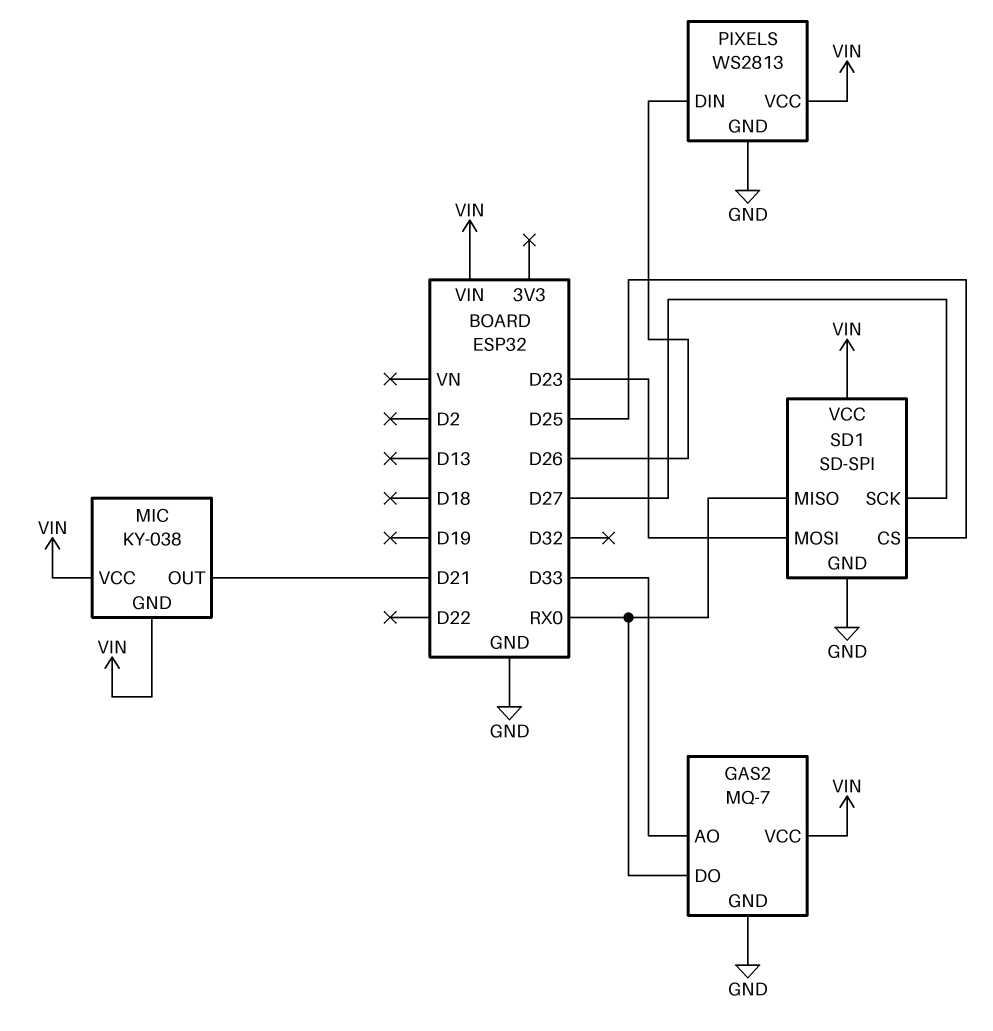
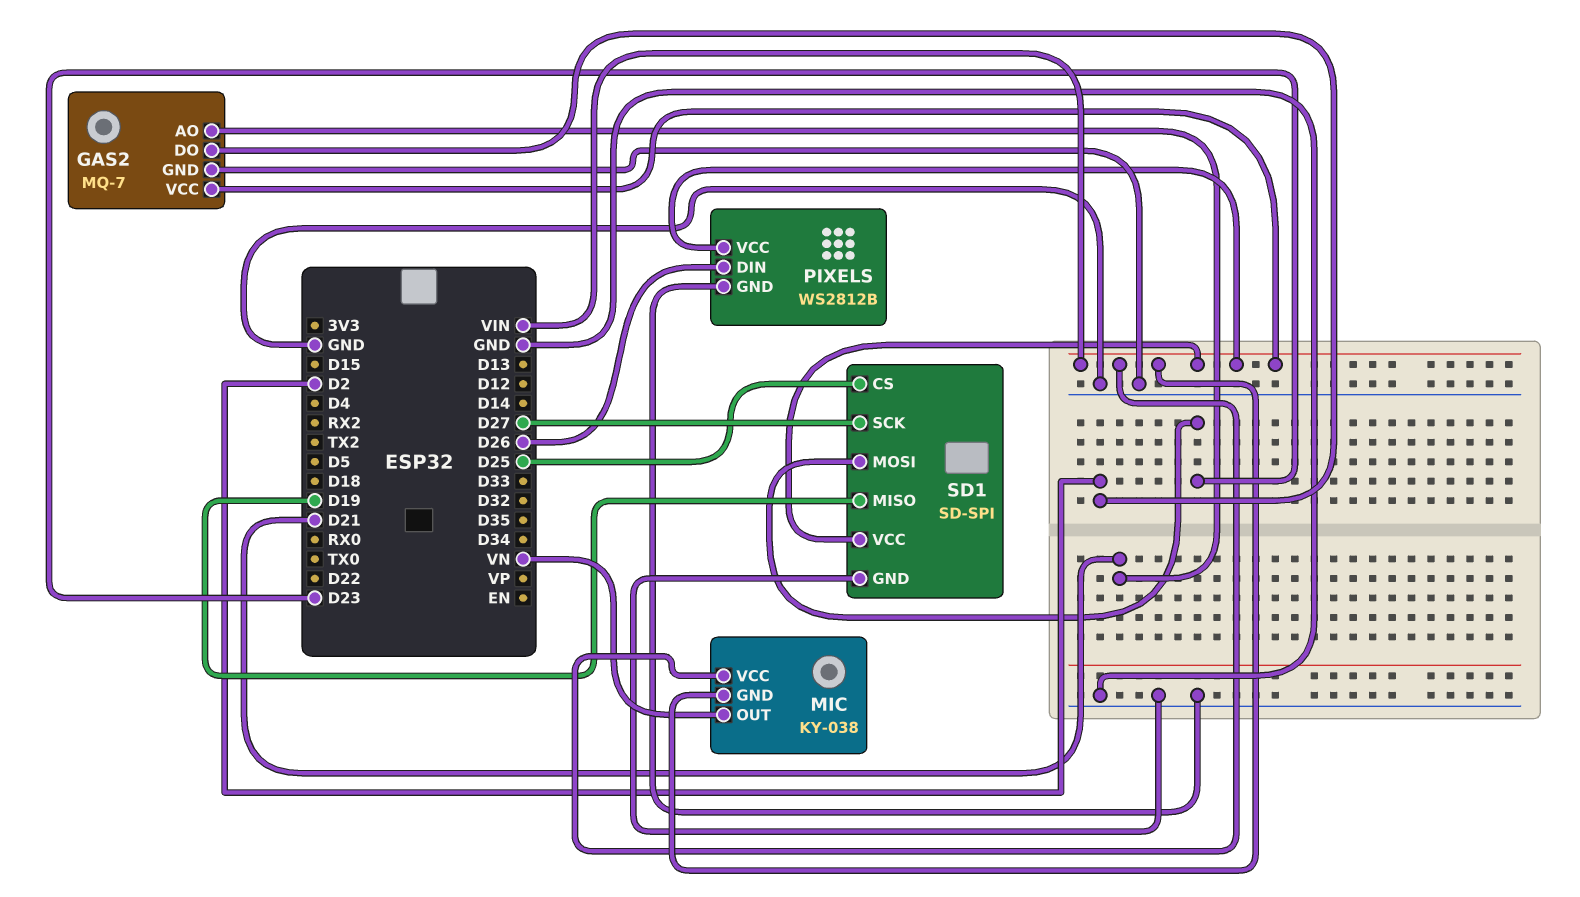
GAS2 pin AO: D33 -> D21
GAS2 pin DO: RX0 -> D2
MIC pin OUT: D21 -> VN
PIXELS: WS2813 -> WS2812B
SD1 pin MISO: RX0 -> D19

